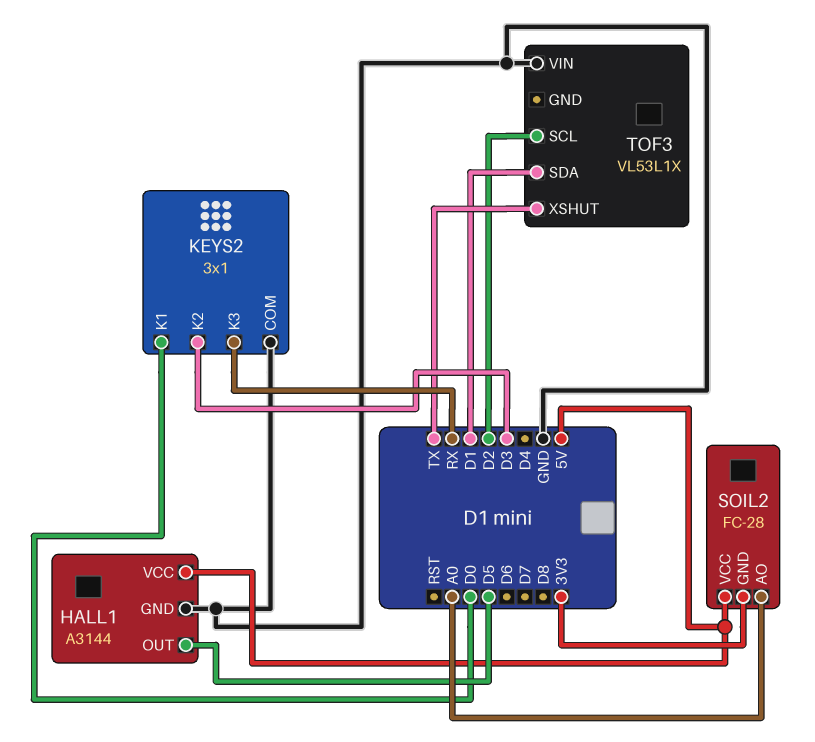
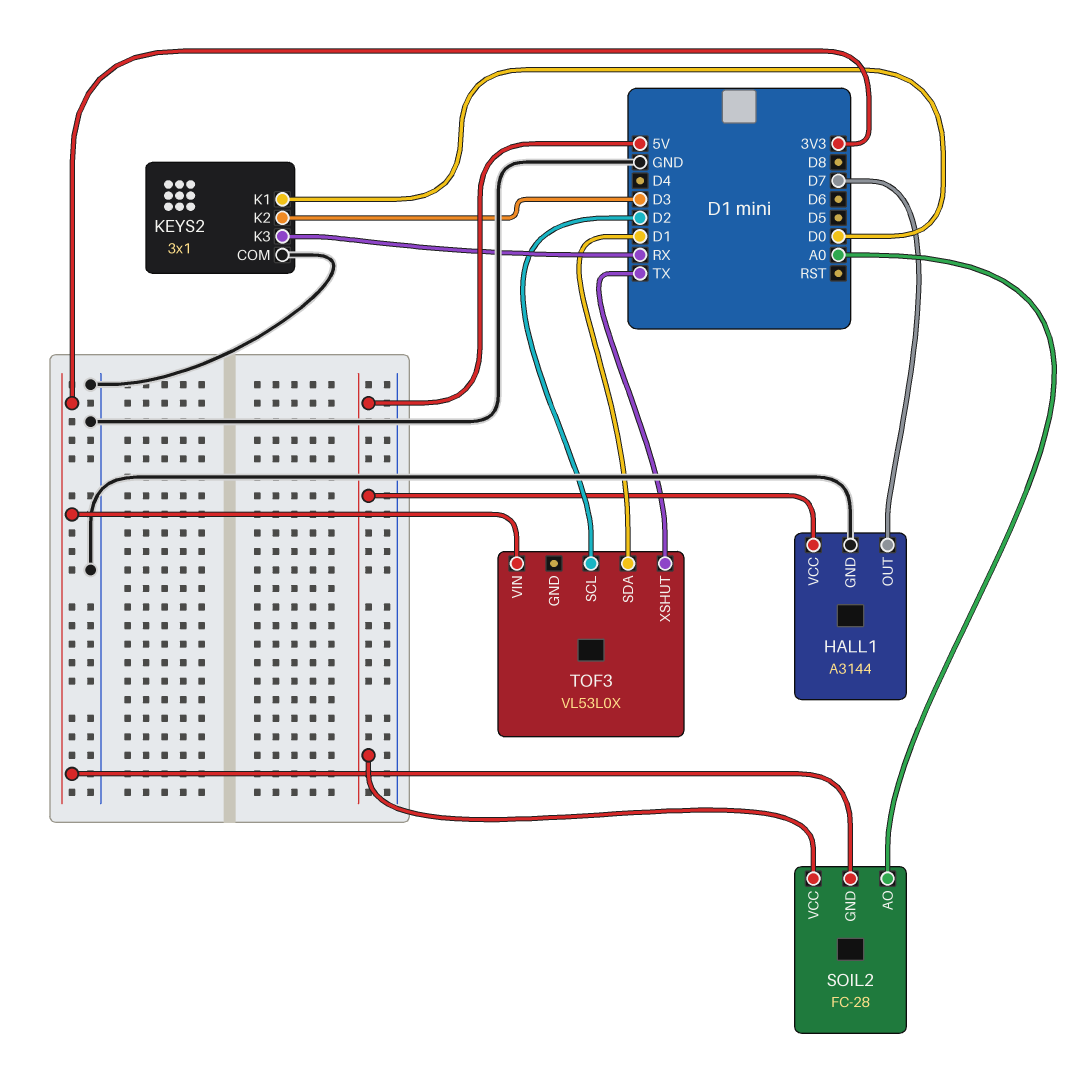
HALL1 pin OUT: D5 -> D7
TOF3: VL53L1X -> VL53L0X
TOF3 pin VIN: GND -> 3V3

